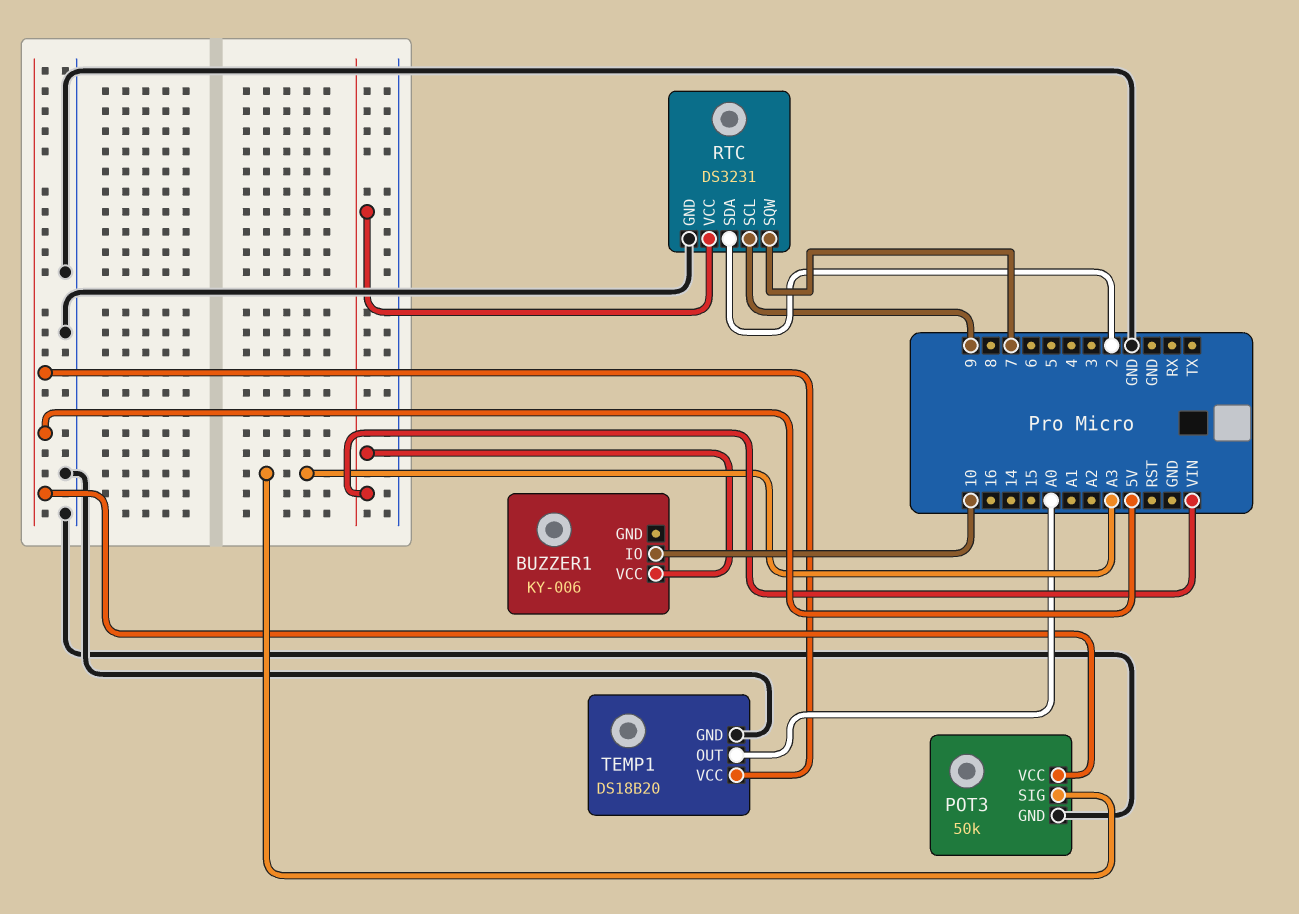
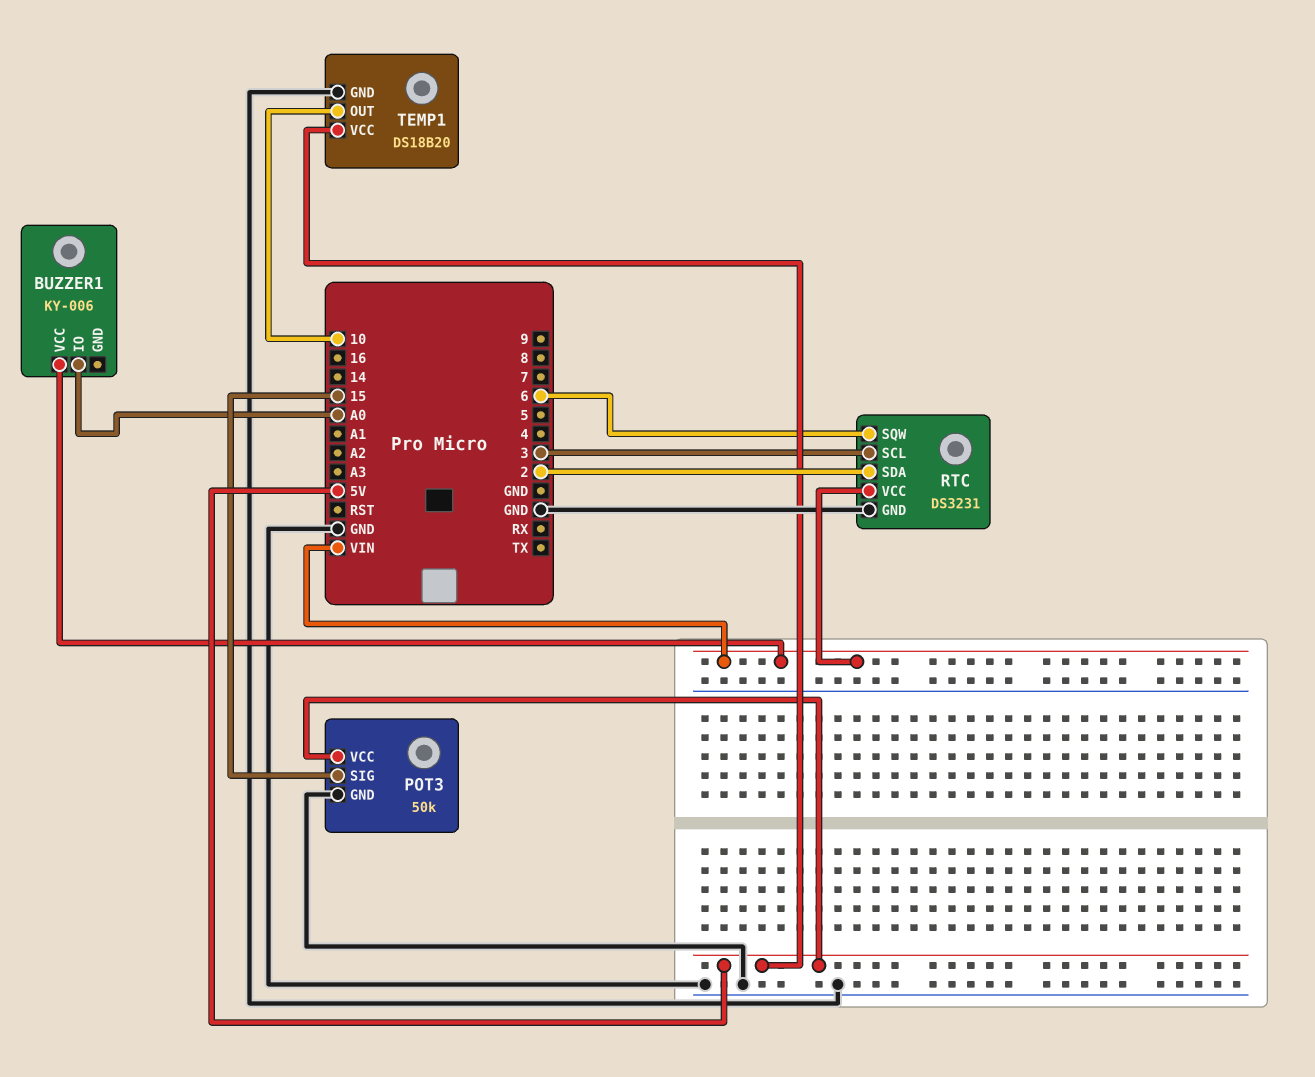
BUZZER1 pin IO: 10 -> A0
POT3 pin SIG: A3 -> 15
RTC pin SCL: 9 -> 3
RTC pin SQW: 7 -> 6
TEMP1 pin OUT: A0 -> 10

